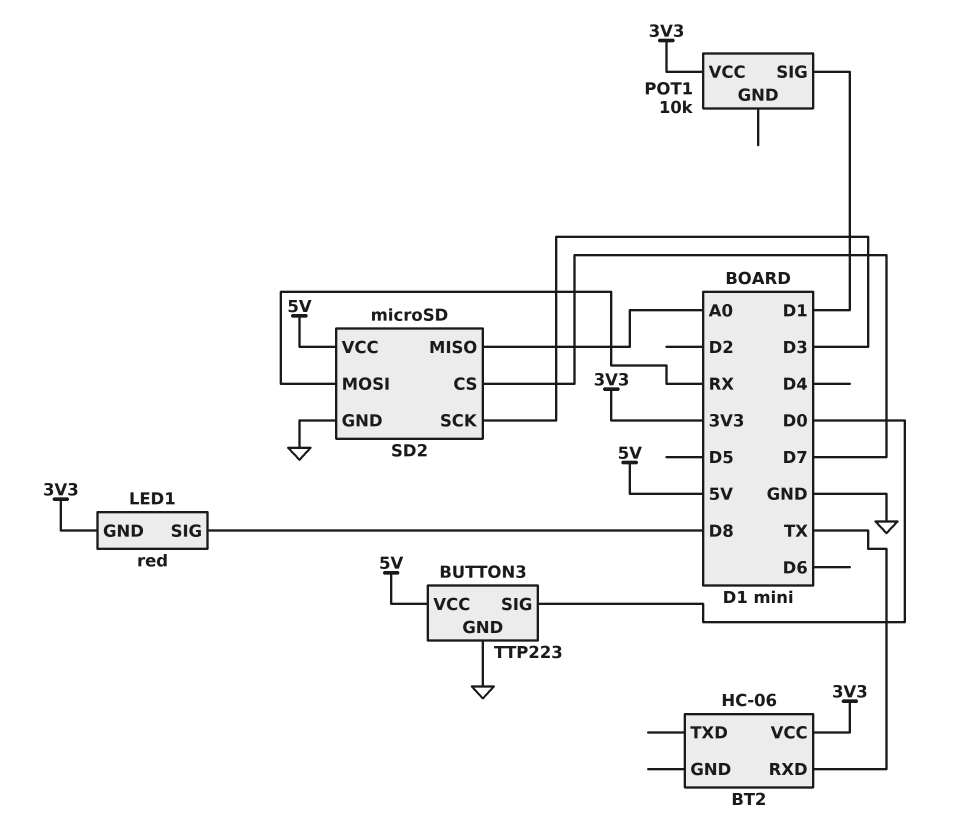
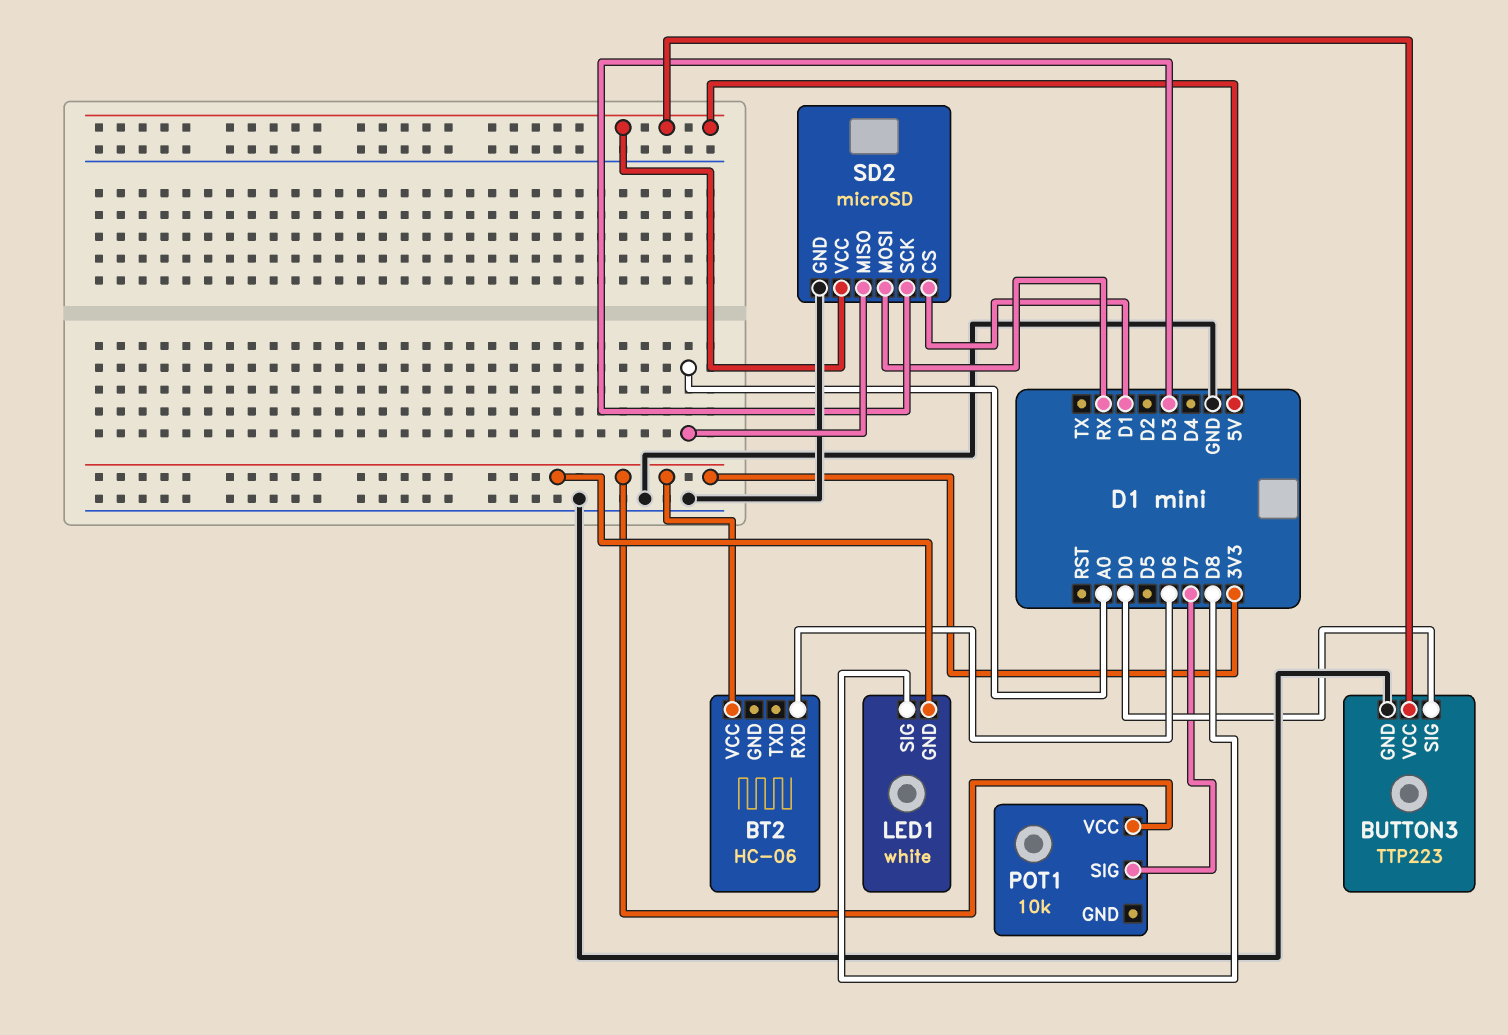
BT2 pin RXD: TX -> D6
LED1: red -> white
POT1 pin SIG: D1 -> D7
SD2 pin CS: D7 -> D1

